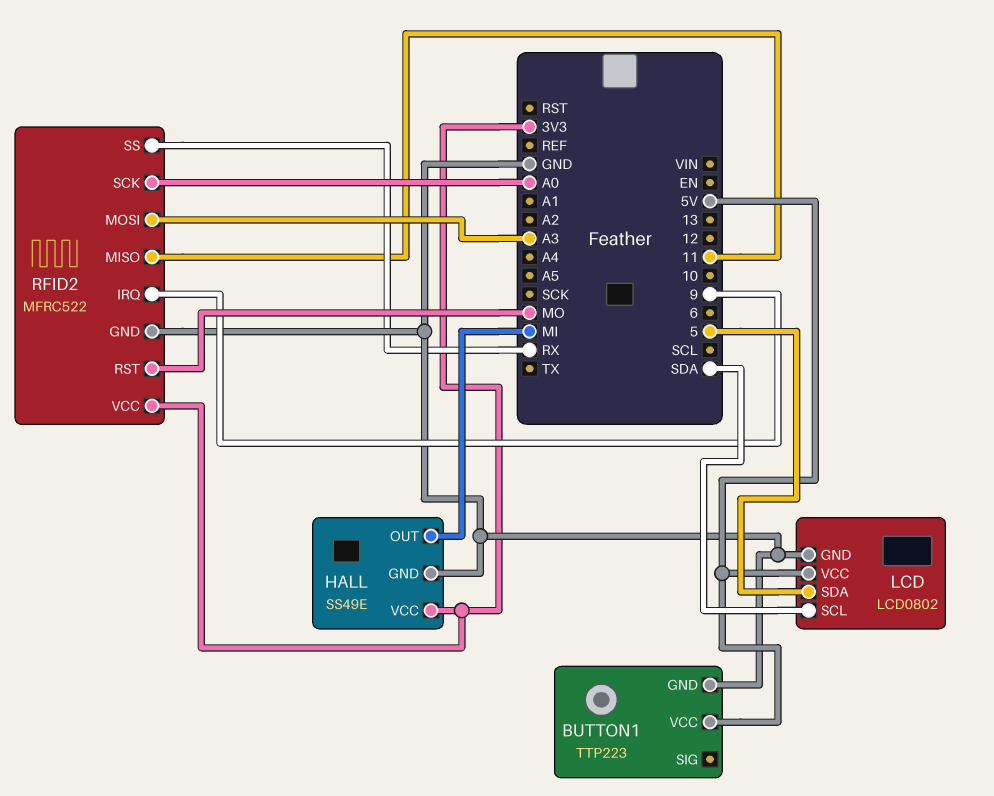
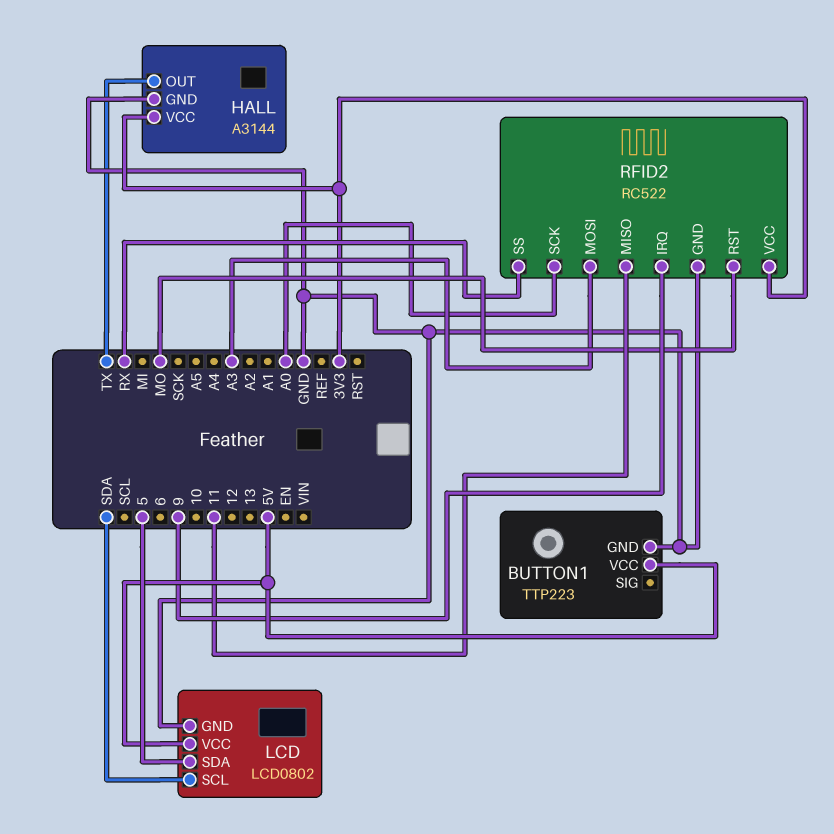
HALL: SS49E -> A3144
HALL pin OUT: MI -> TX
RFID2: MFRC522 -> RC522

